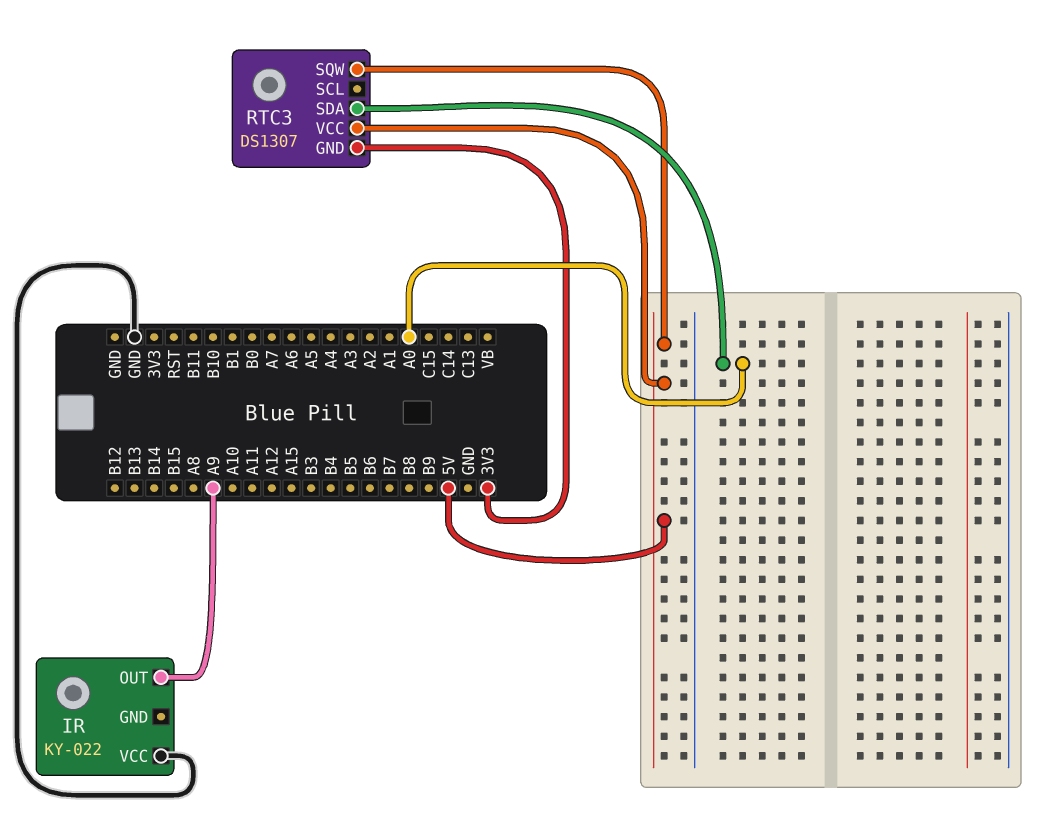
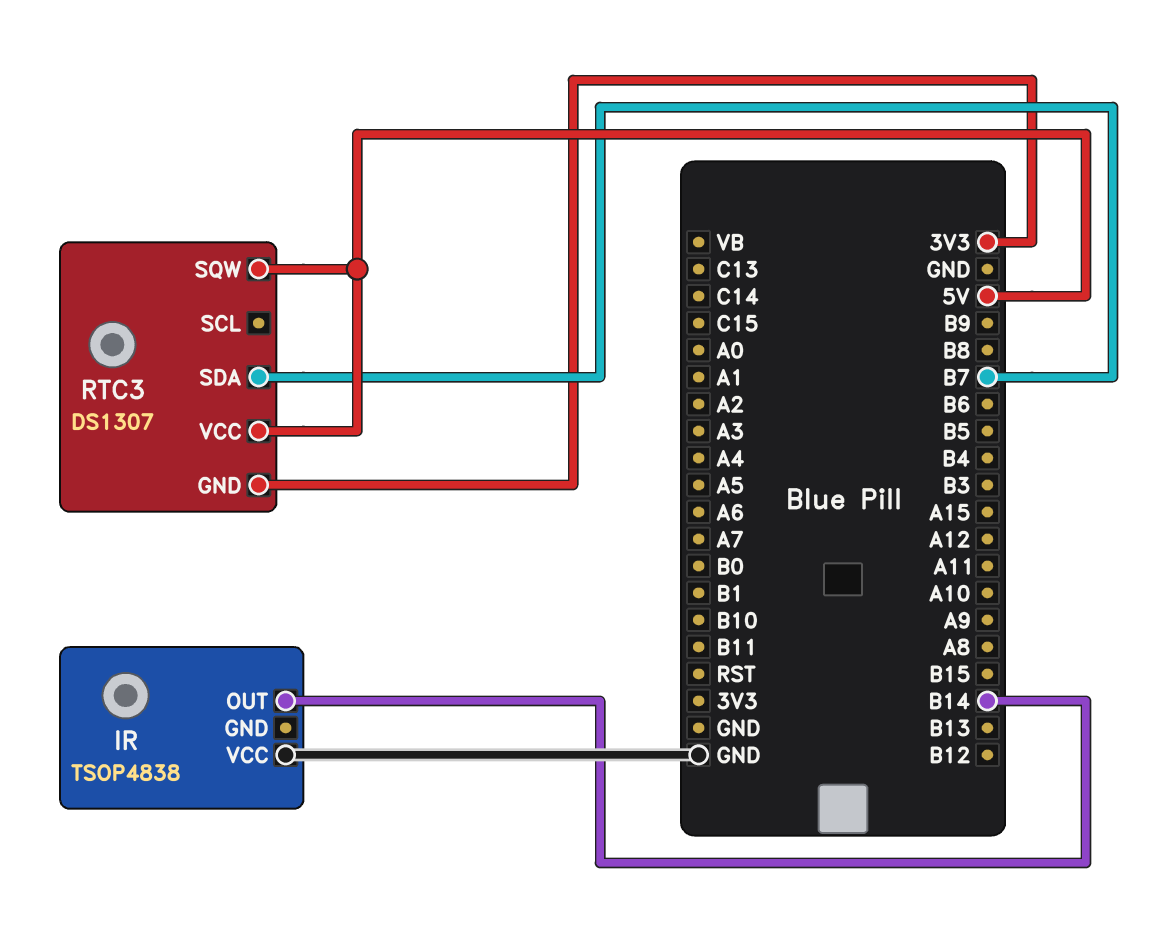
IR: KY-022 -> TSOP4838
IR pin OUT: A9 -> B14
RTC3 pin SDA: A0 -> B7

